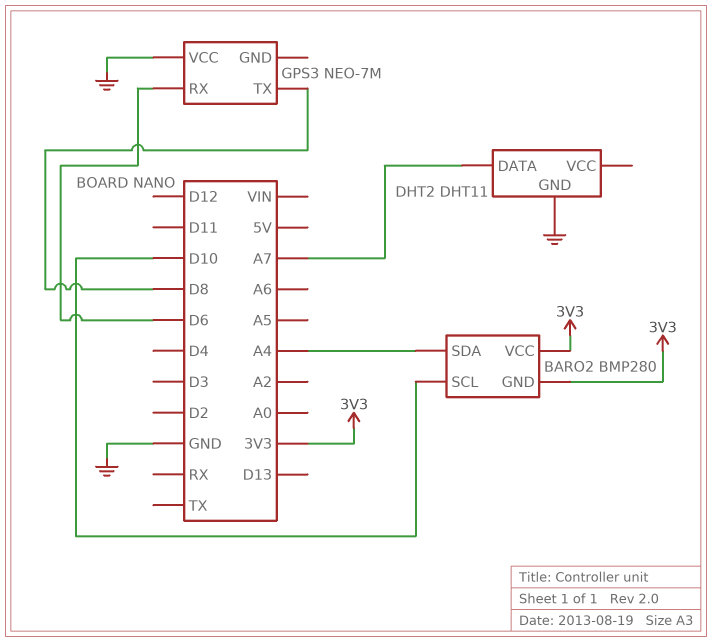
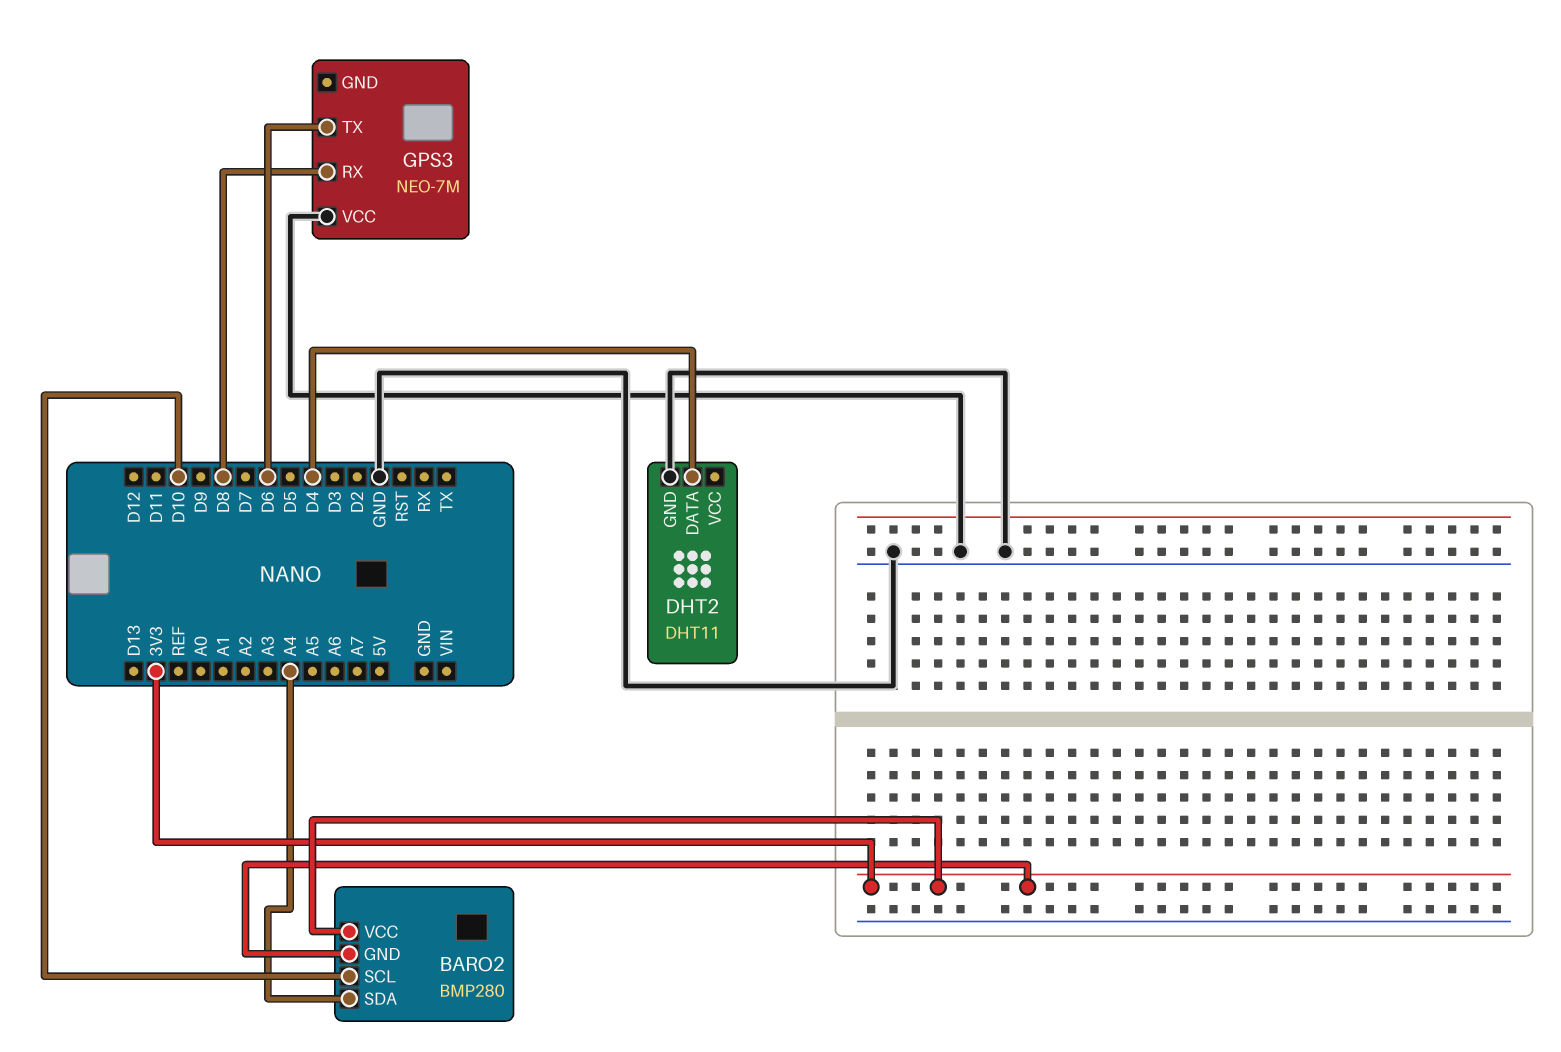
DHT2 pin DATA: A7 -> D4
GPS3 pin RX: D6 -> D8
GPS3 pin TX: D8 -> D6

